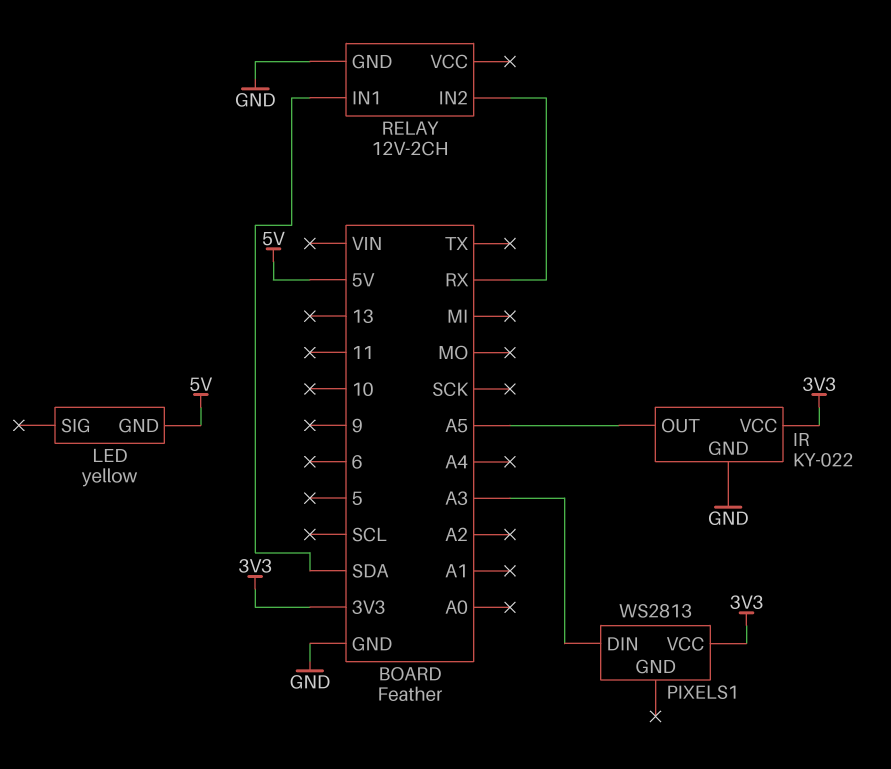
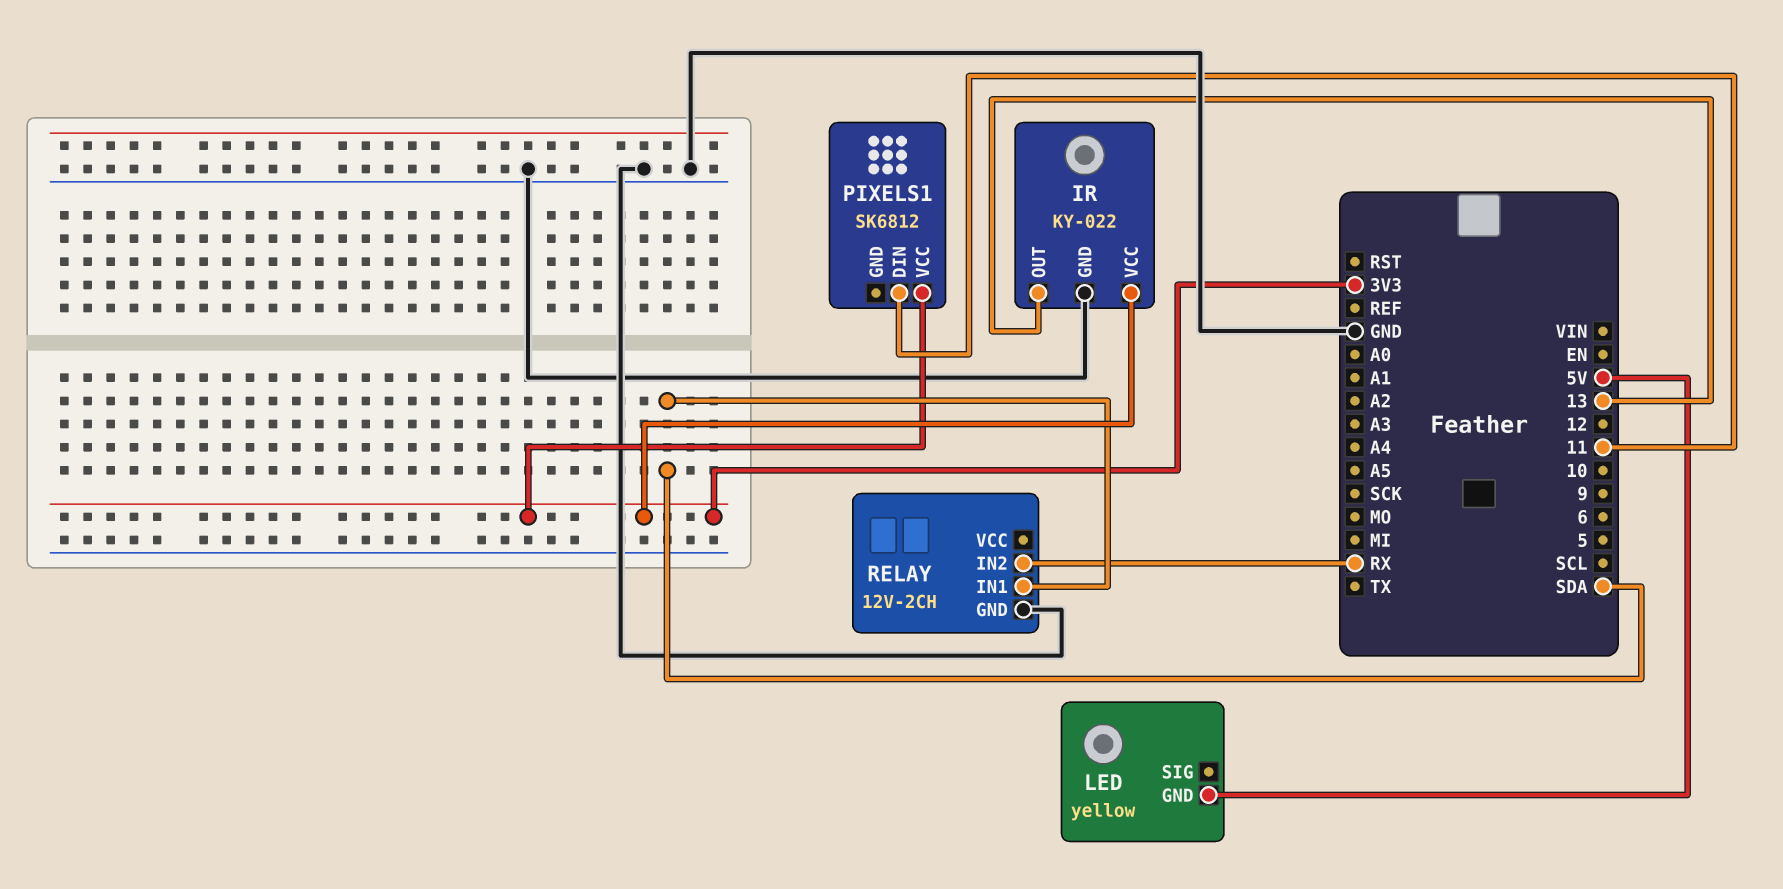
IR pin OUT: A5 -> 13
PIXELS1: WS2813 -> SK6812
PIXELS1 pin DIN: A3 -> 11

